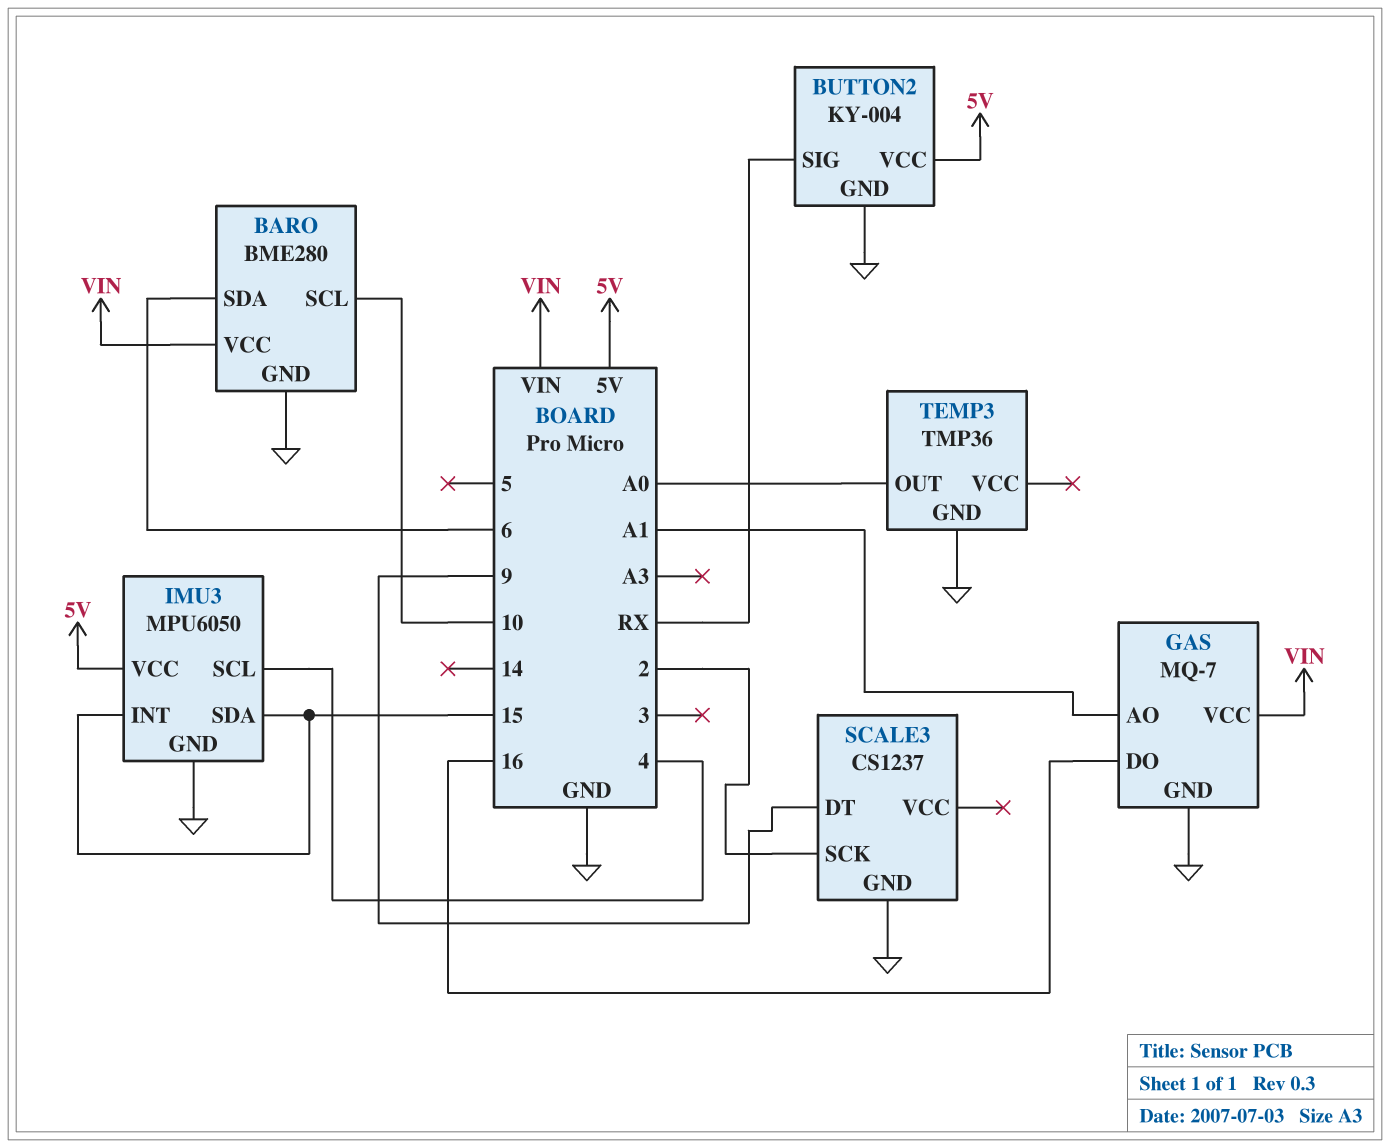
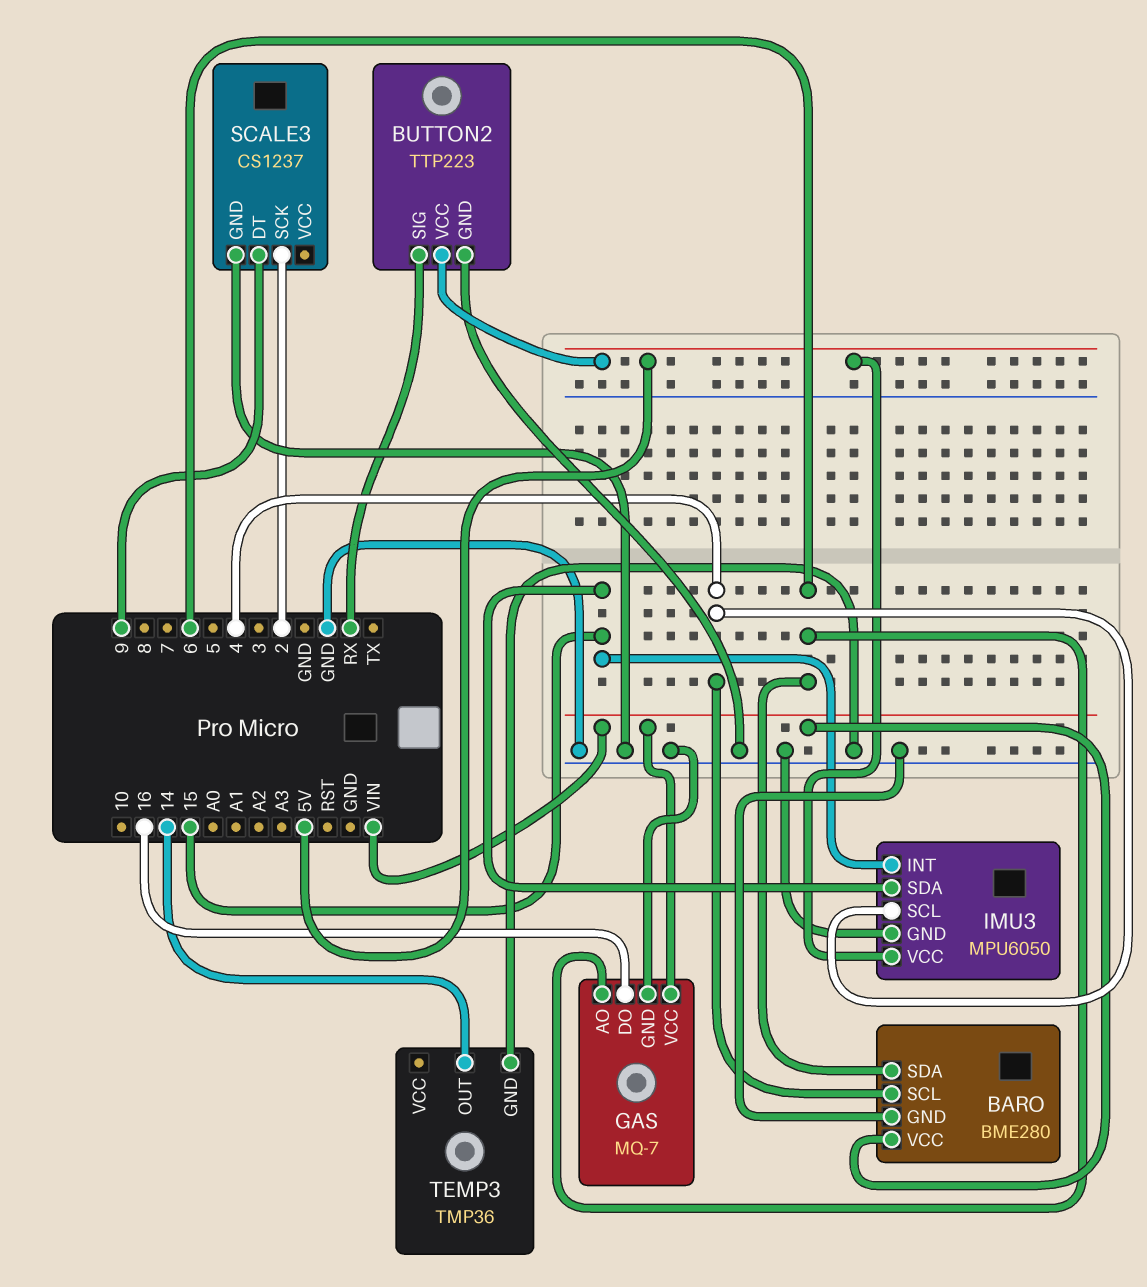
BARO pin SCL: 10 -> 4
BUTTON2: KY-004 -> TTP223
GAS pin AO: A1 -> 6
TEMP3 pin OUT: A0 -> 14

